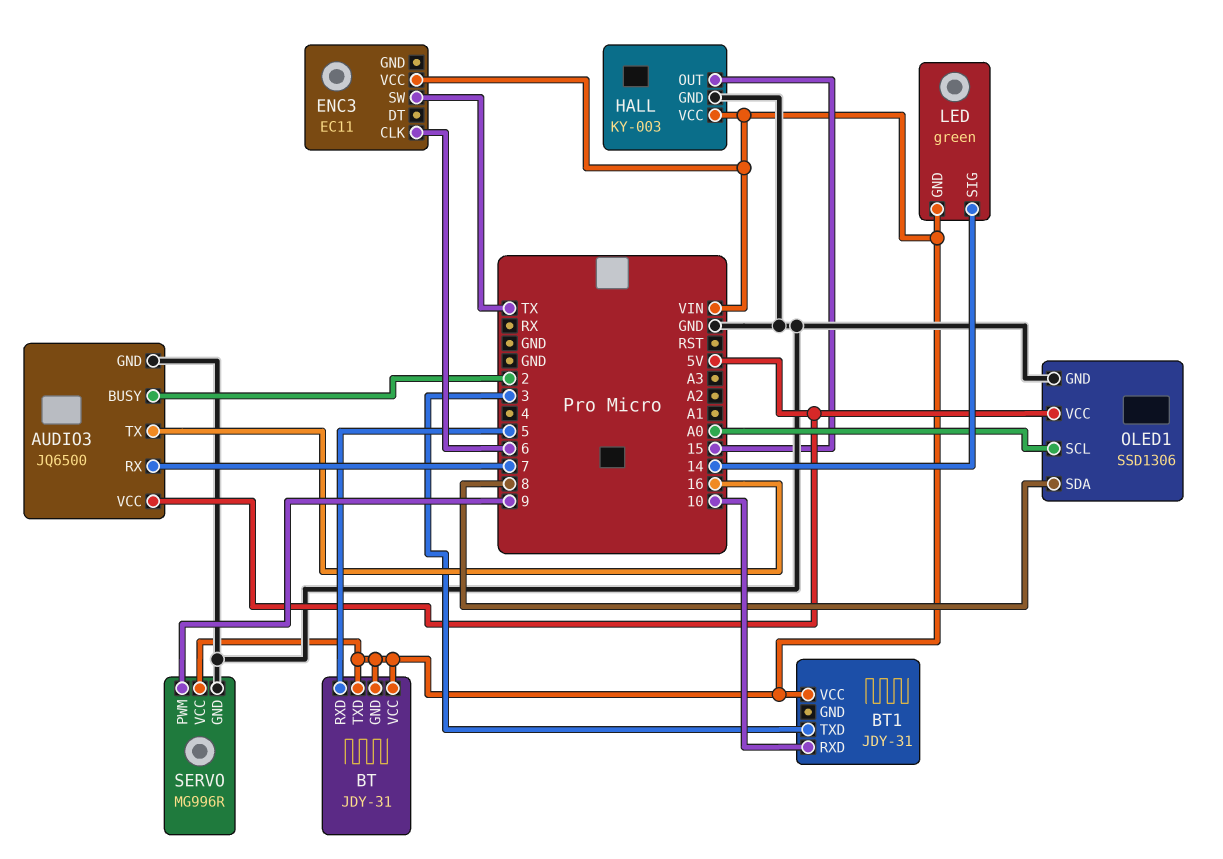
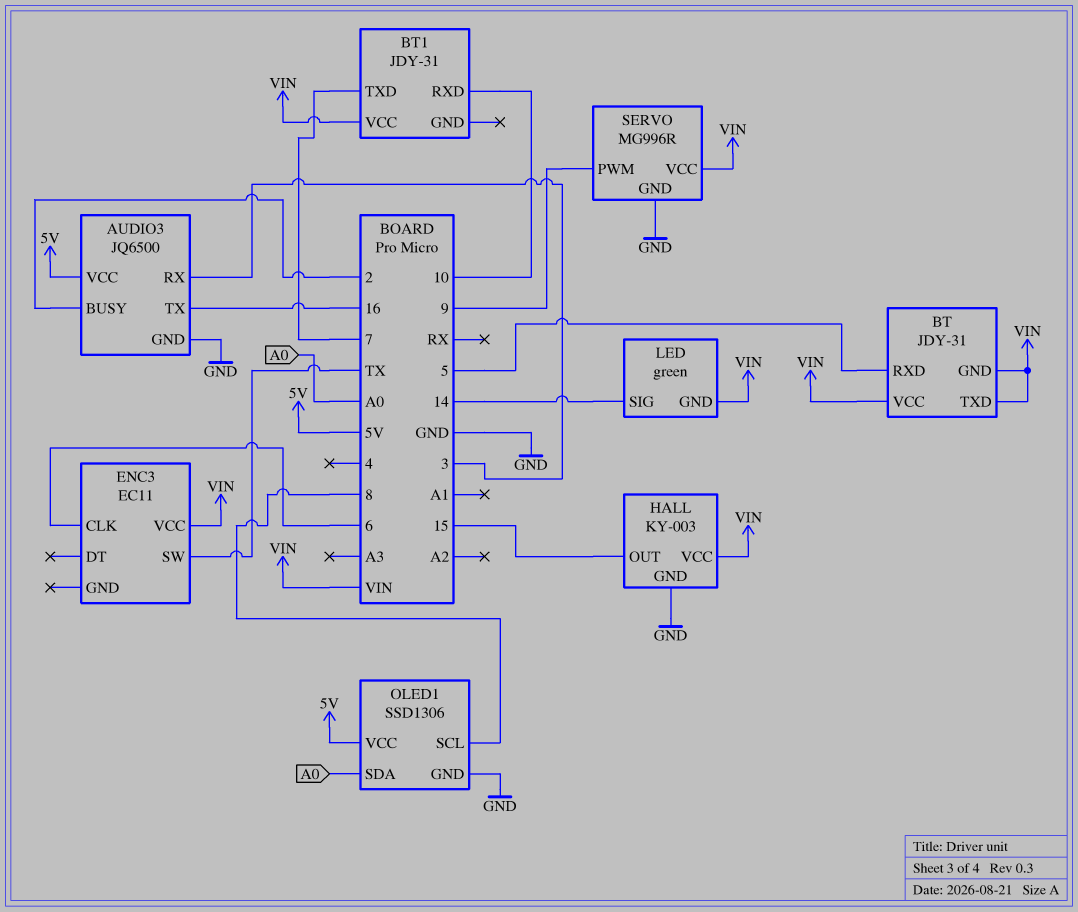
AUDIO3 pin RX: 7 -> 3
BT1 pin TXD: 3 -> 7
OLED1 pin SCL: A0 -> 8
OLED1 pin SDA: 8 -> A0

